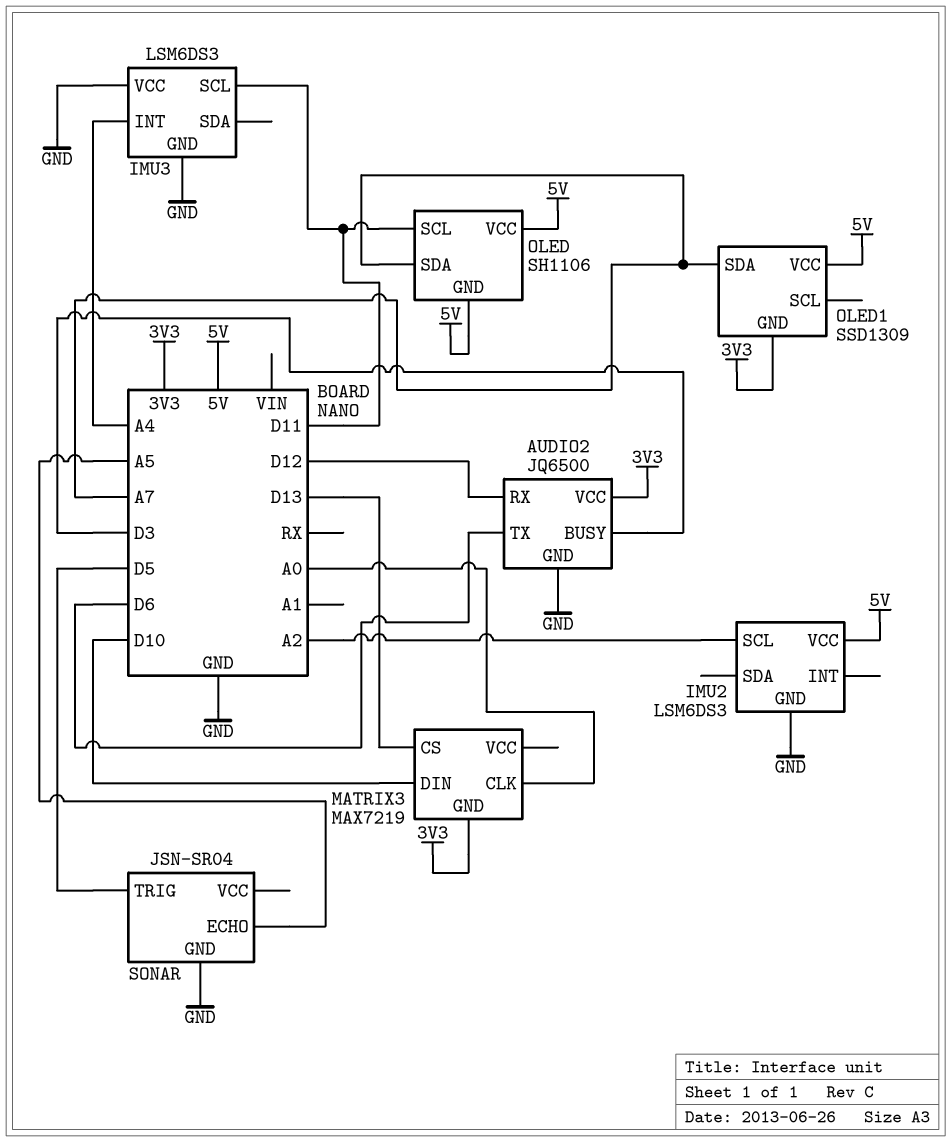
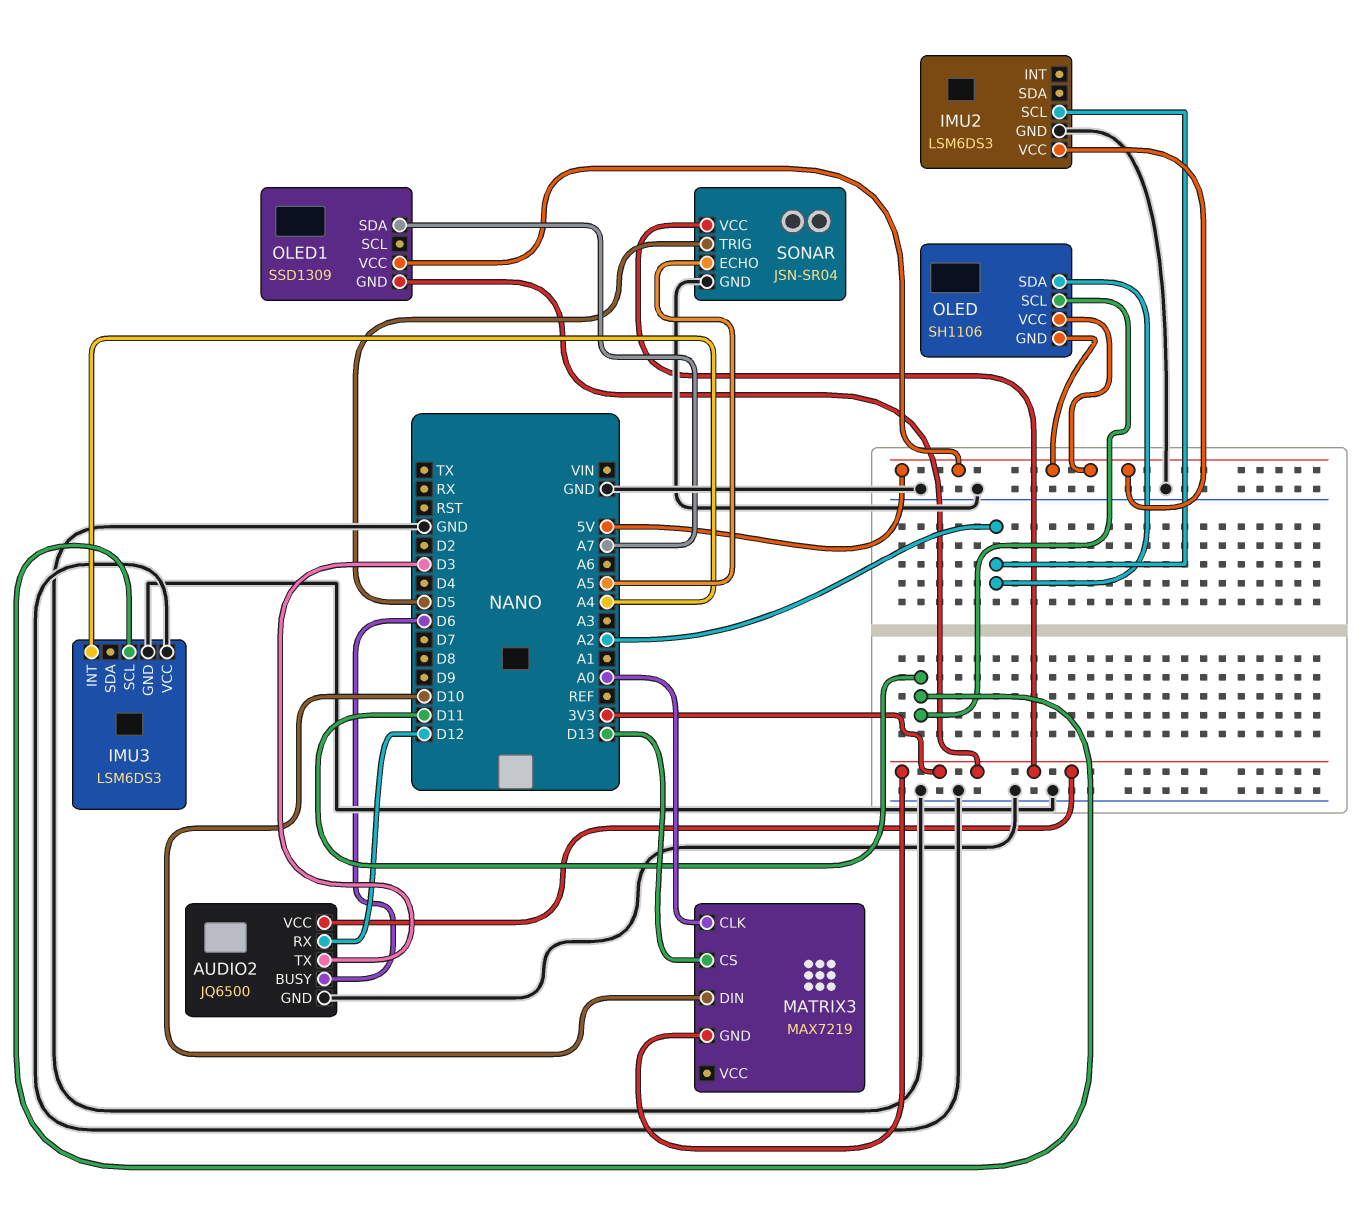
AUDIO2 pin BUSY: D3 -> D6
AUDIO2 pin TX: D6 -> D3
OLED pin SDA: A7 -> A2
SONAR pin VCC: none -> 3V3

